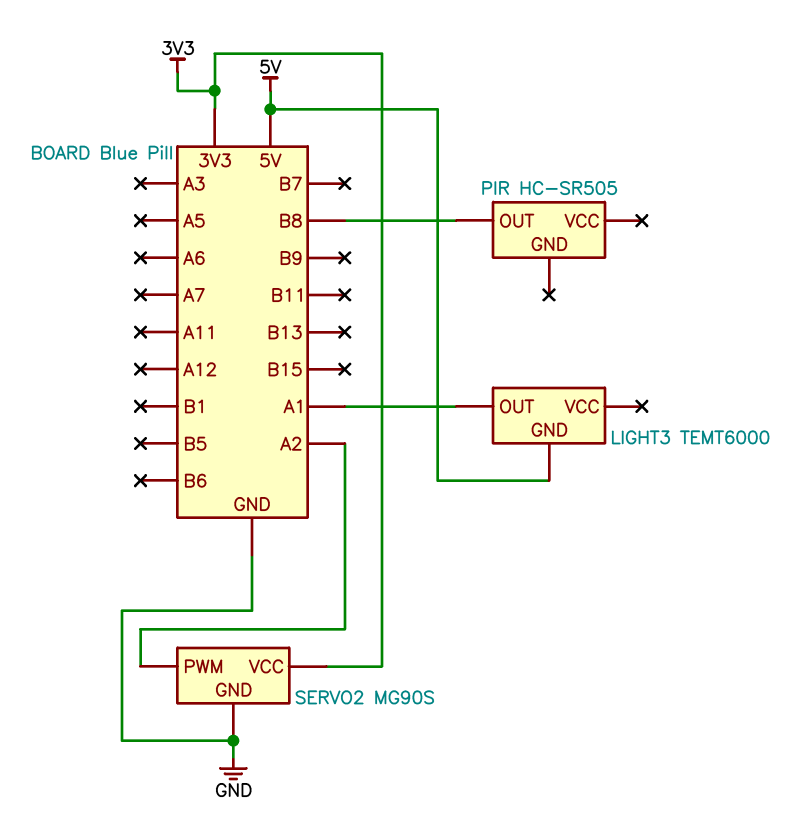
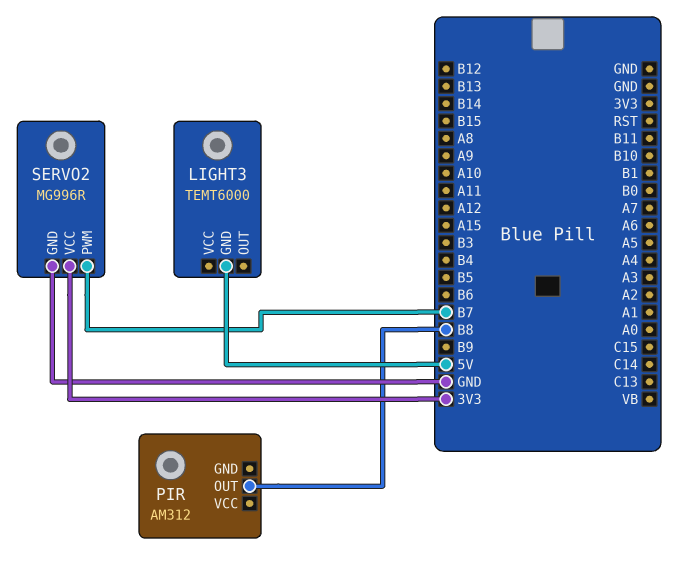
LIGHT3 pin OUT: A1 -> none
PIR: HC-SR505 -> AM312
SERVO2: MG90S -> MG996R
SERVO2 pin PWM: A2 -> B7

